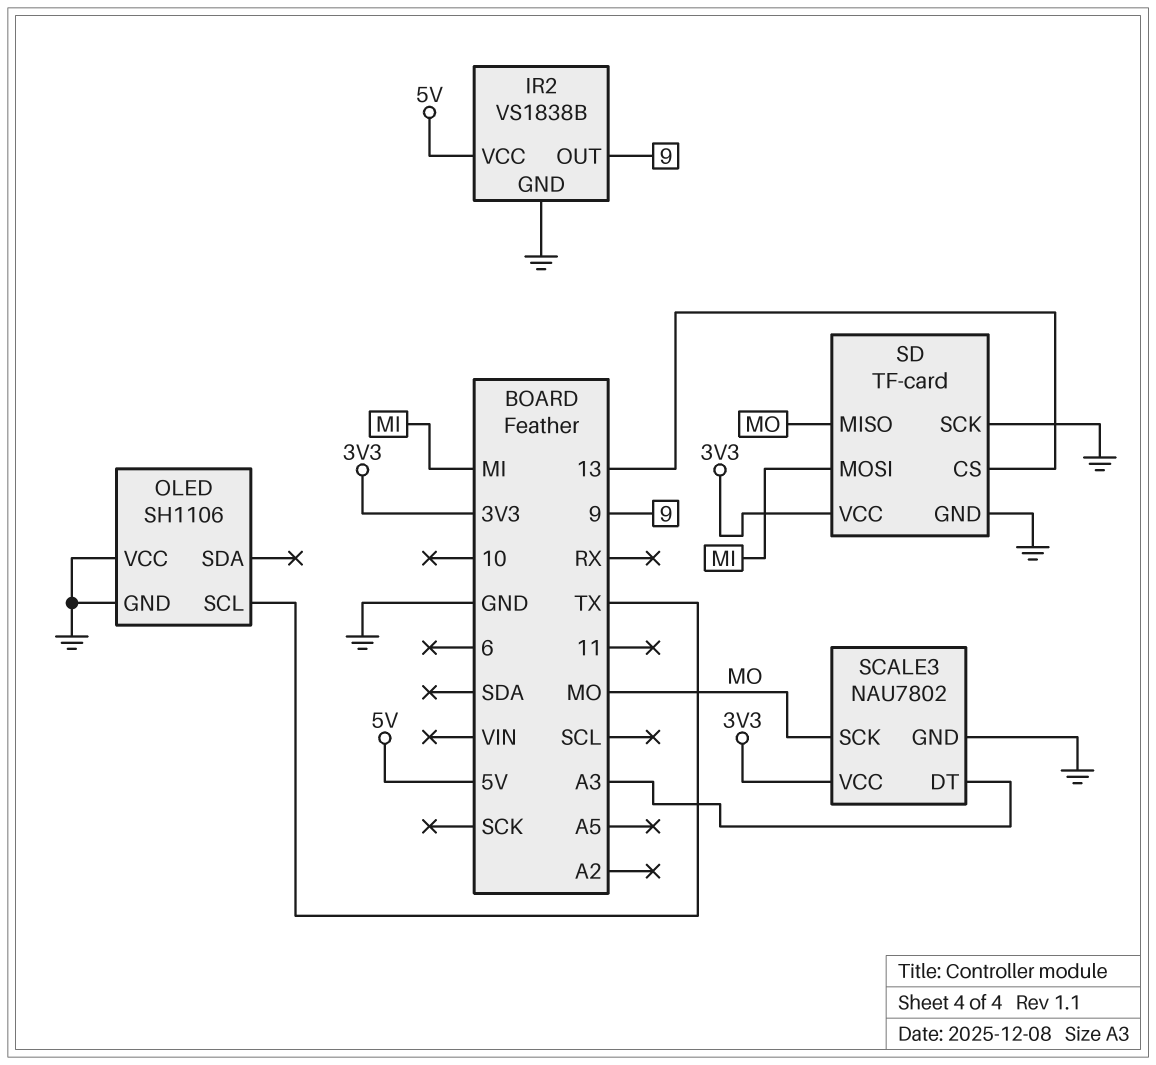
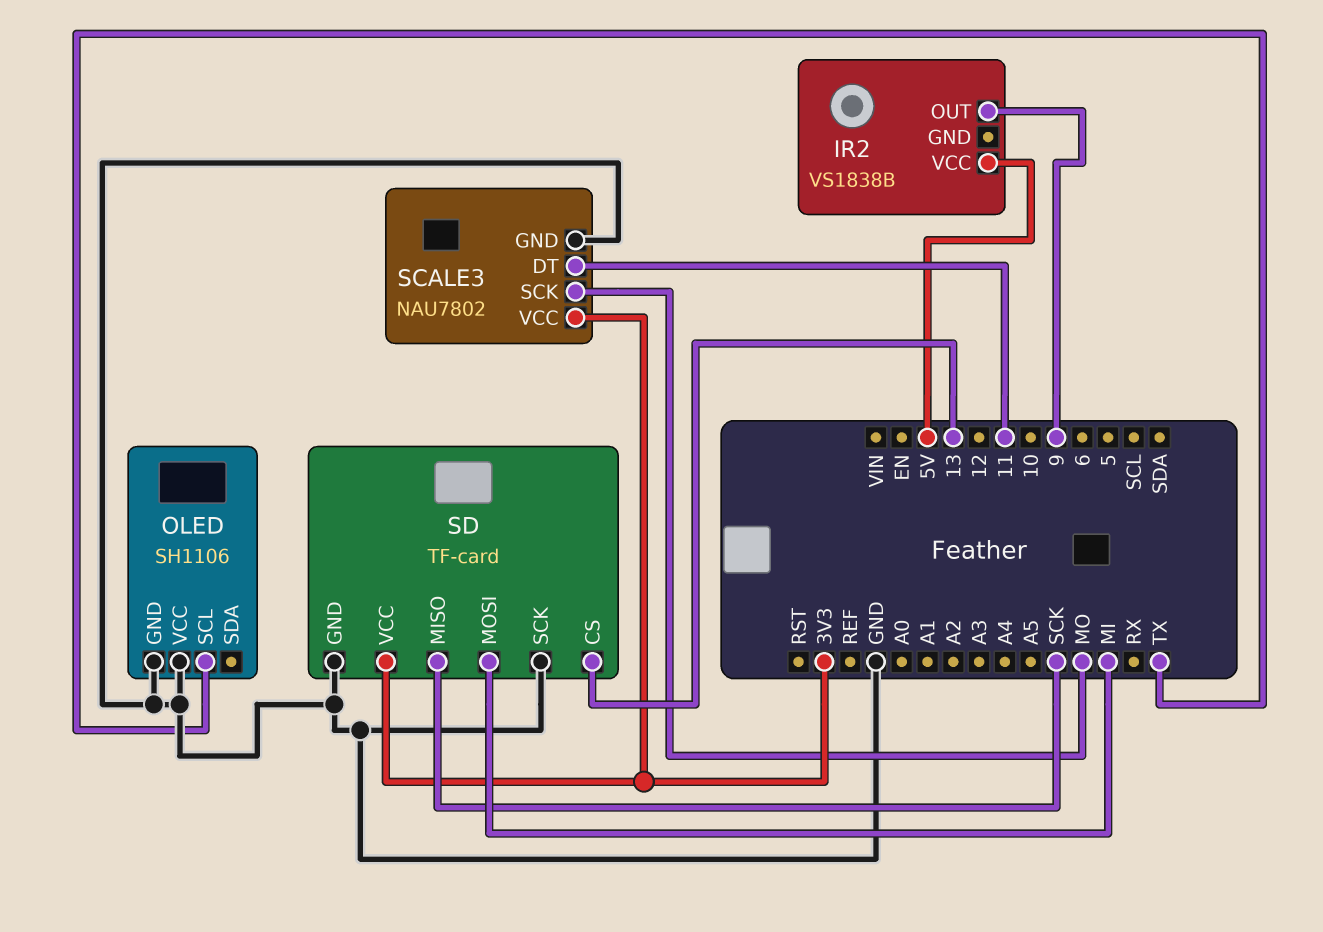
IR2 pin GND: GND -> none
SCALE3 pin DT: A3 -> 11
SD pin MISO: MO -> SCK

